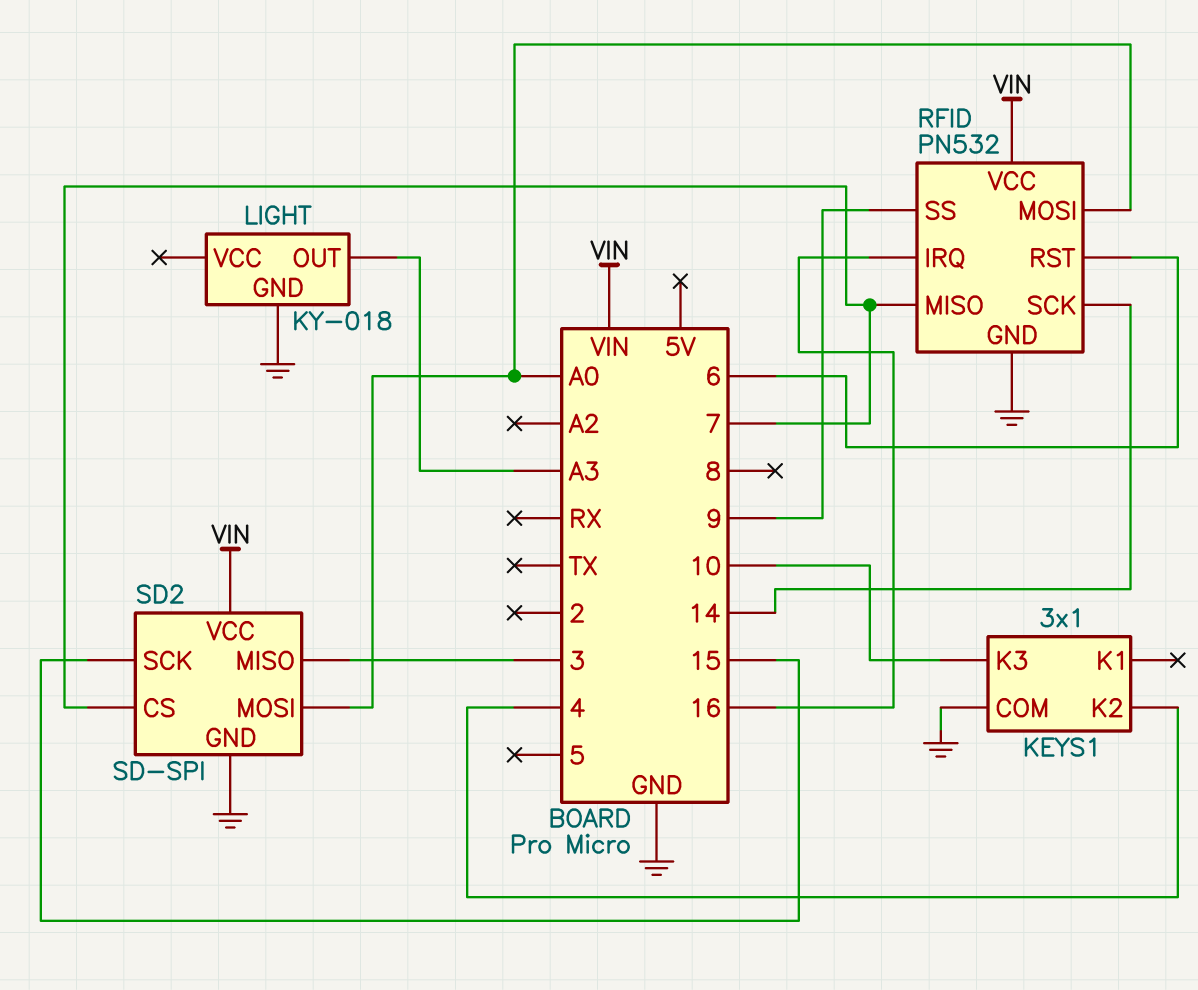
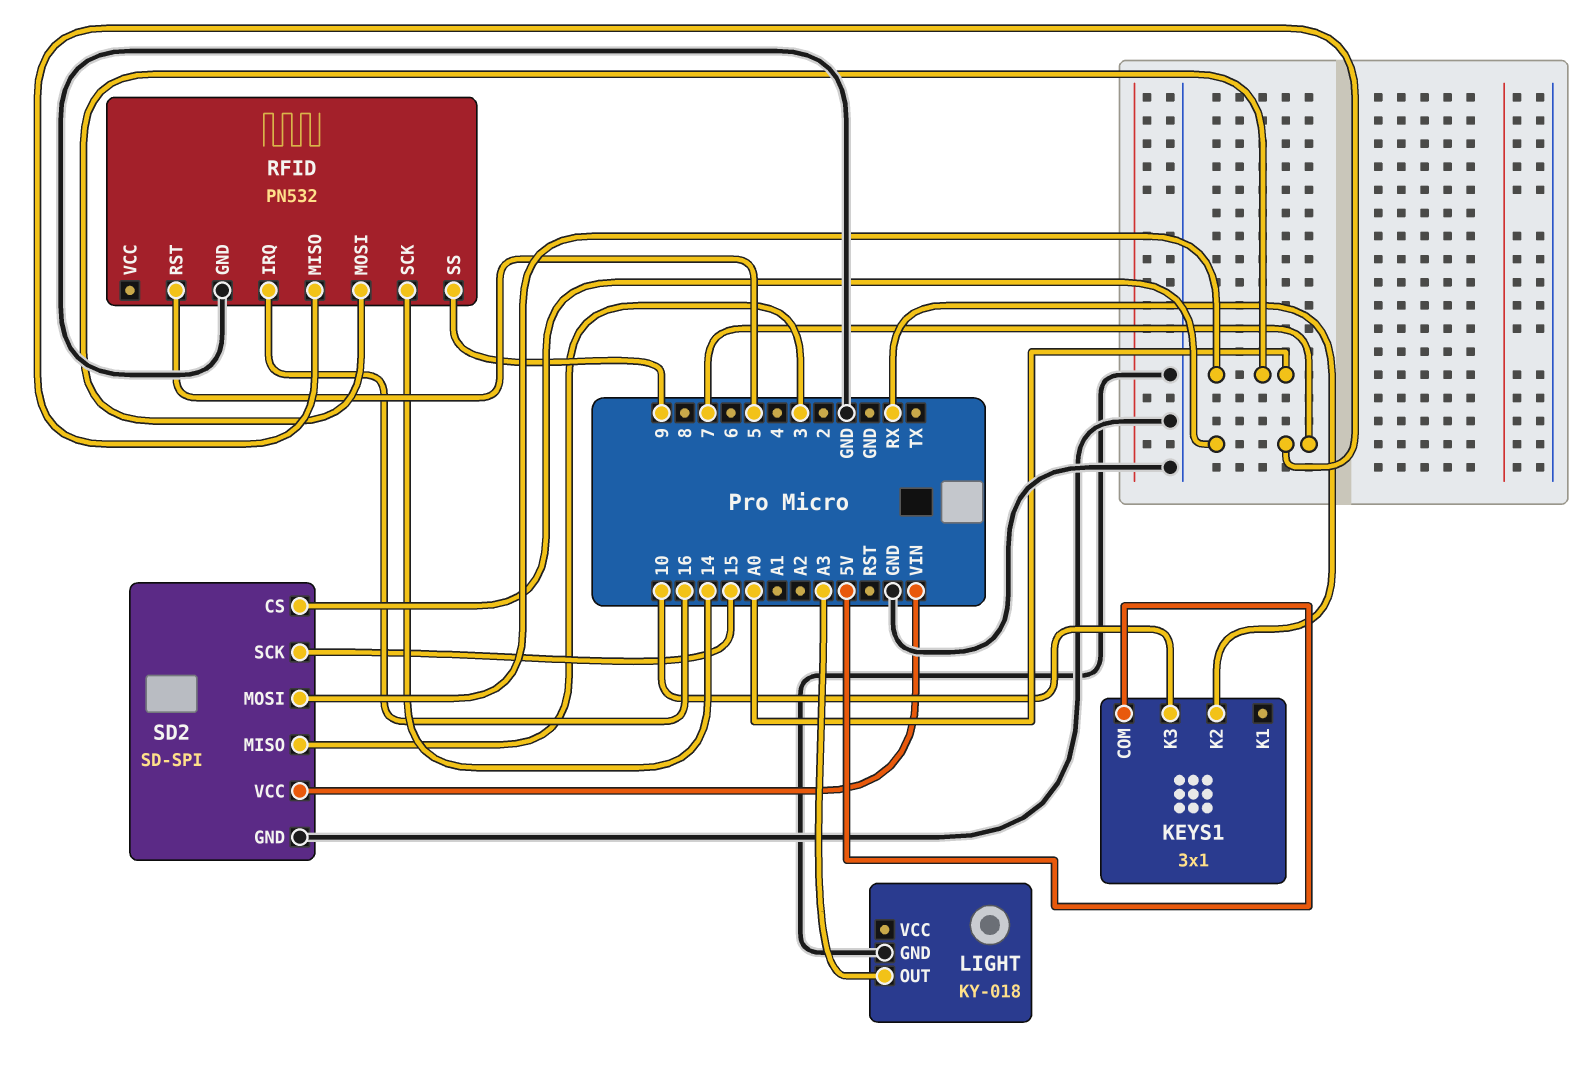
KEYS1 pin COM: GND -> 5V
KEYS1 pin K2: 4 -> RX
RFID pin RST: 6 -> 5
RFID pin VCC: VIN -> none

